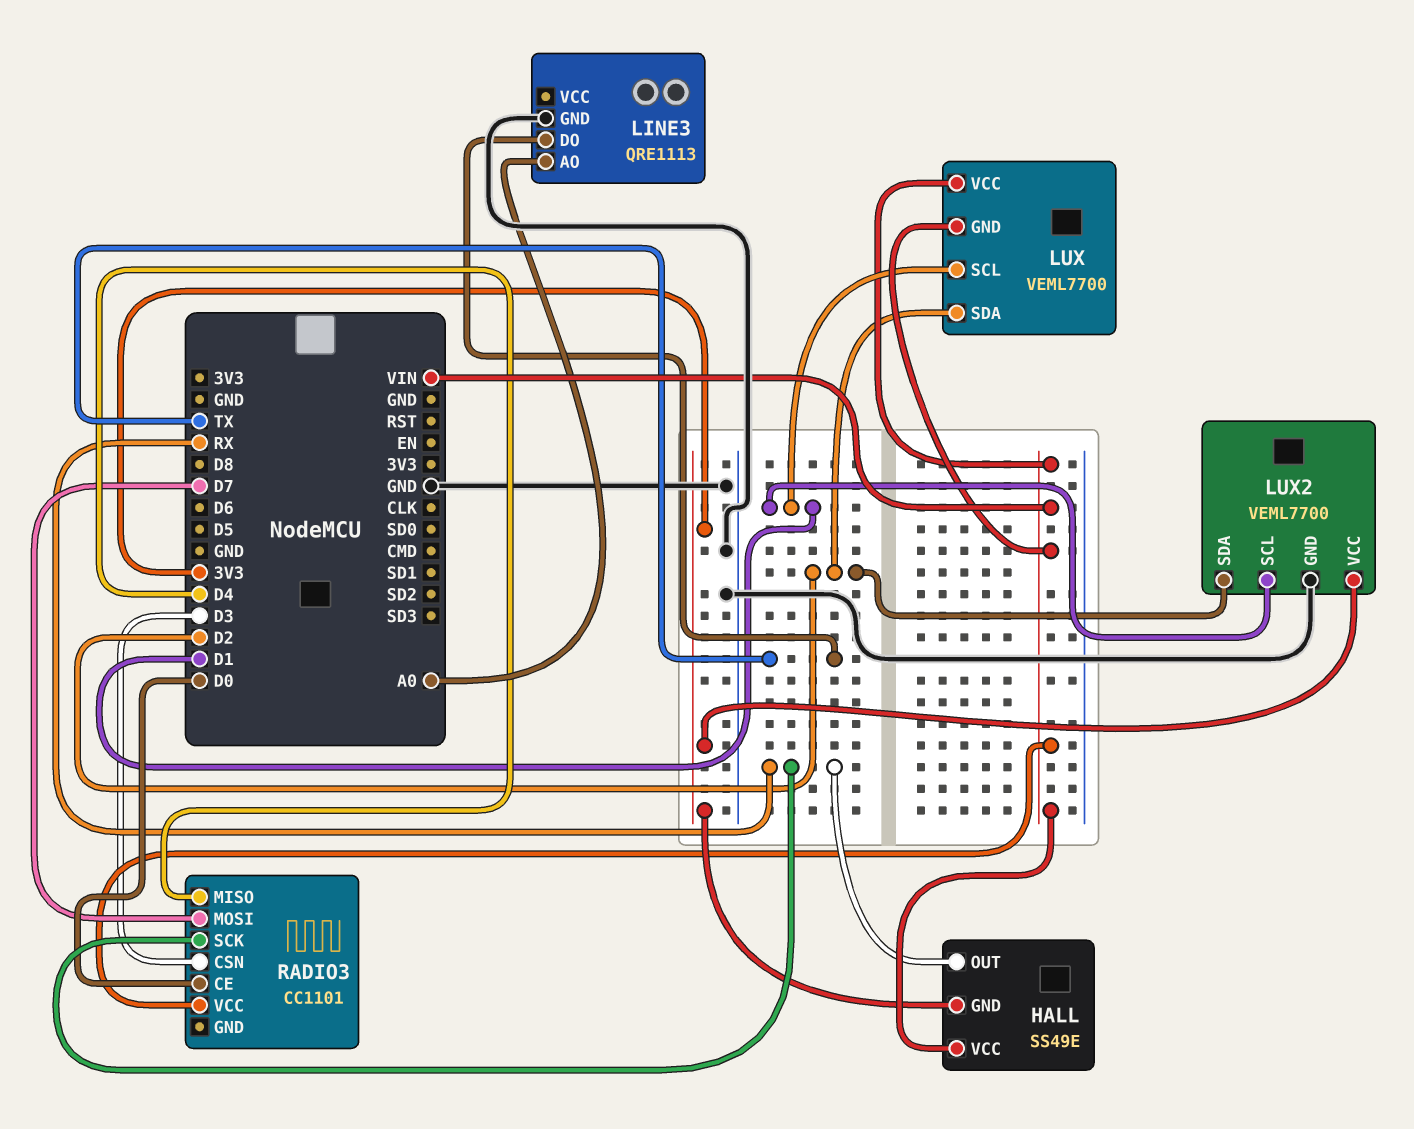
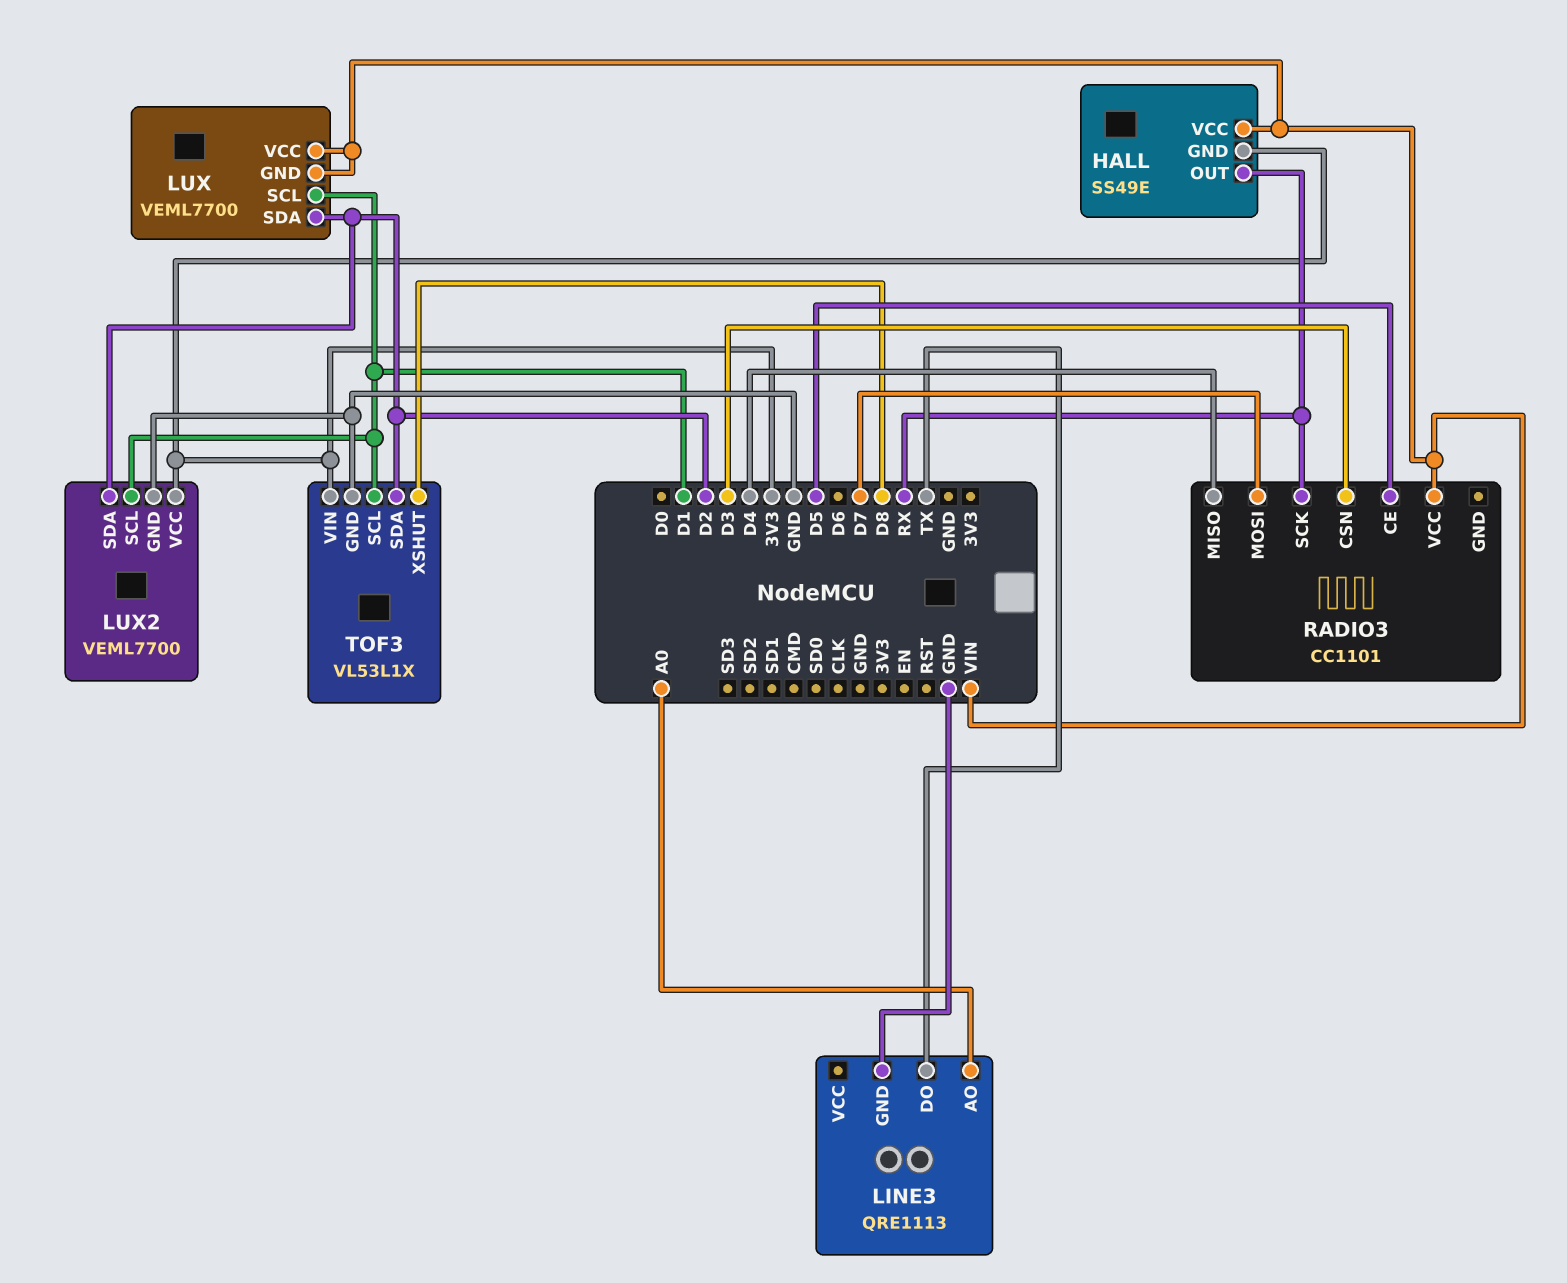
RADIO3 pin CE: D0 -> D5
TOF3: none -> VL53L1X
TOF3 pin GND: none -> GND
TOF3 pin SCL: none -> D1
TOF3 pin SDA: none -> D2
TOF3 pin VIN: none -> 3V3
TOF3 pin XSHUT: none -> D8

